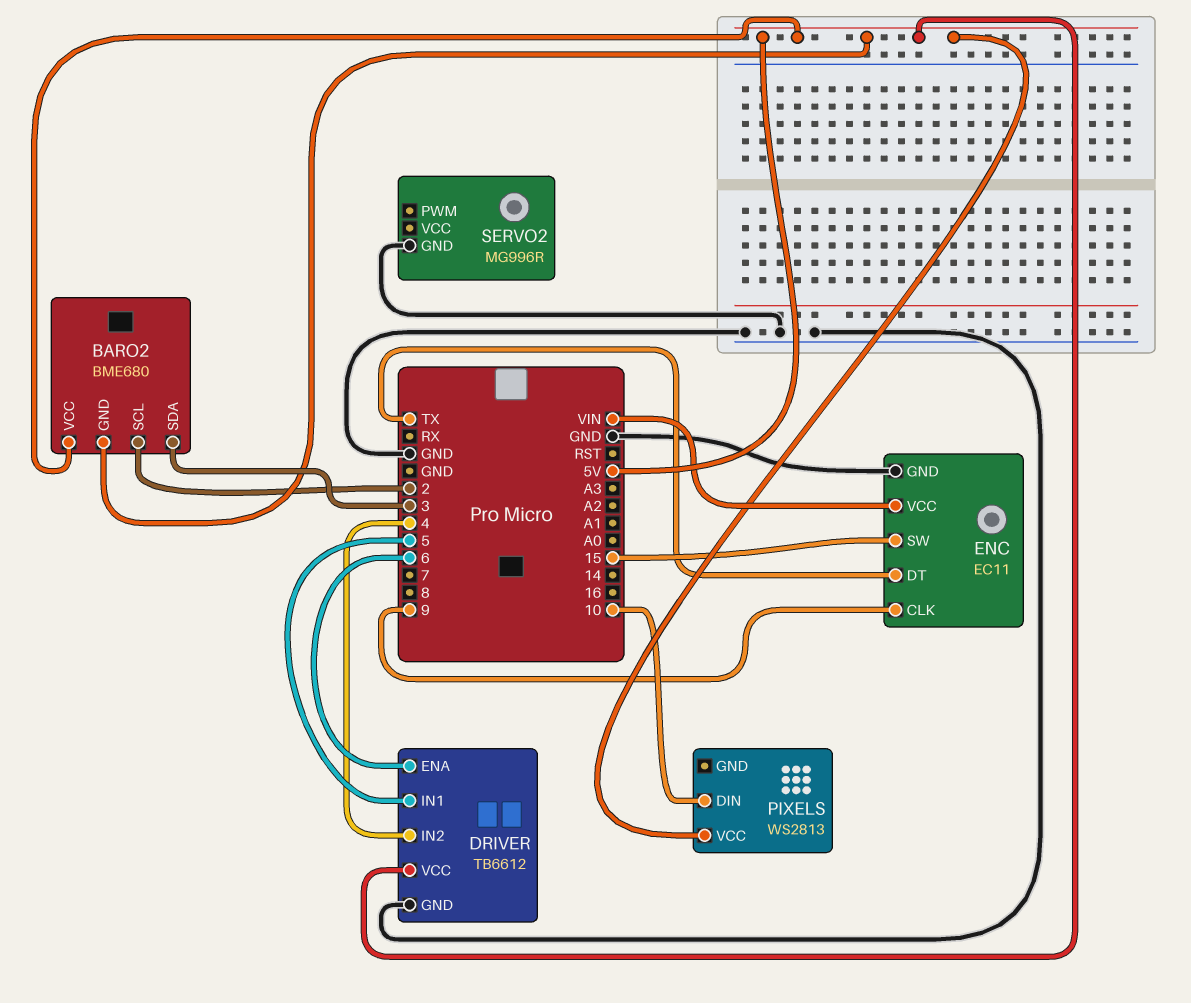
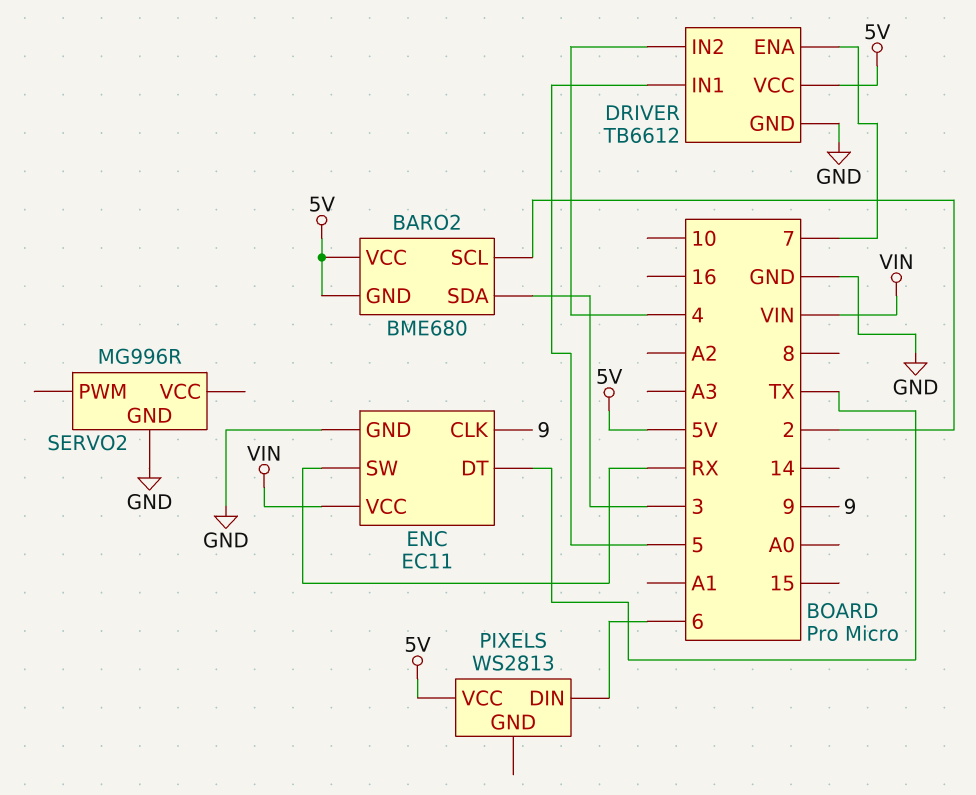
DRIVER pin ENA: 6 -> 7
ENC pin SW: 15 -> RX
PIXELS pin DIN: 10 -> 6

